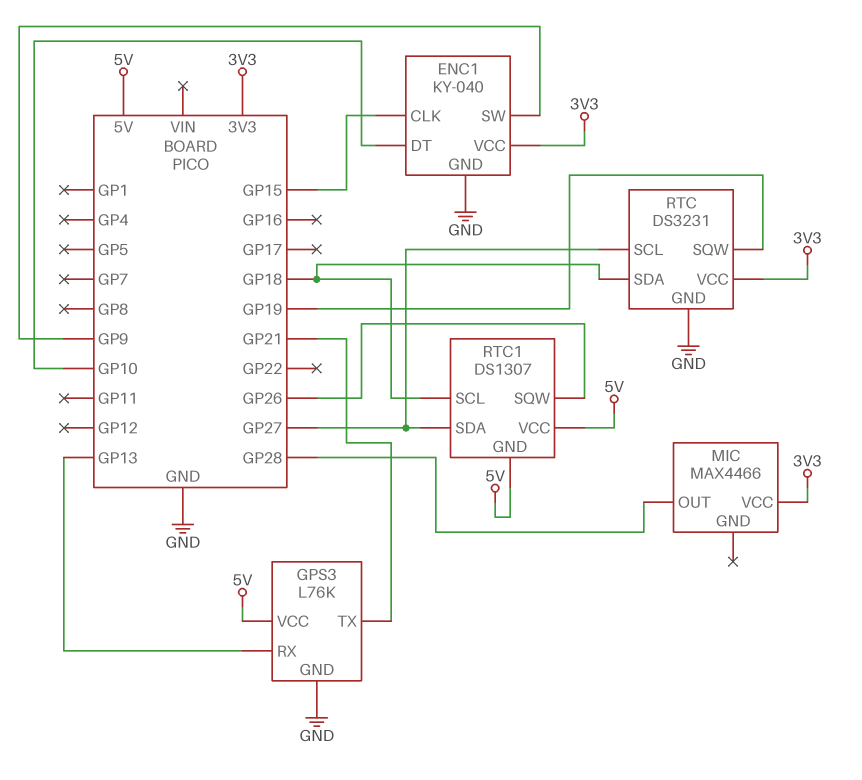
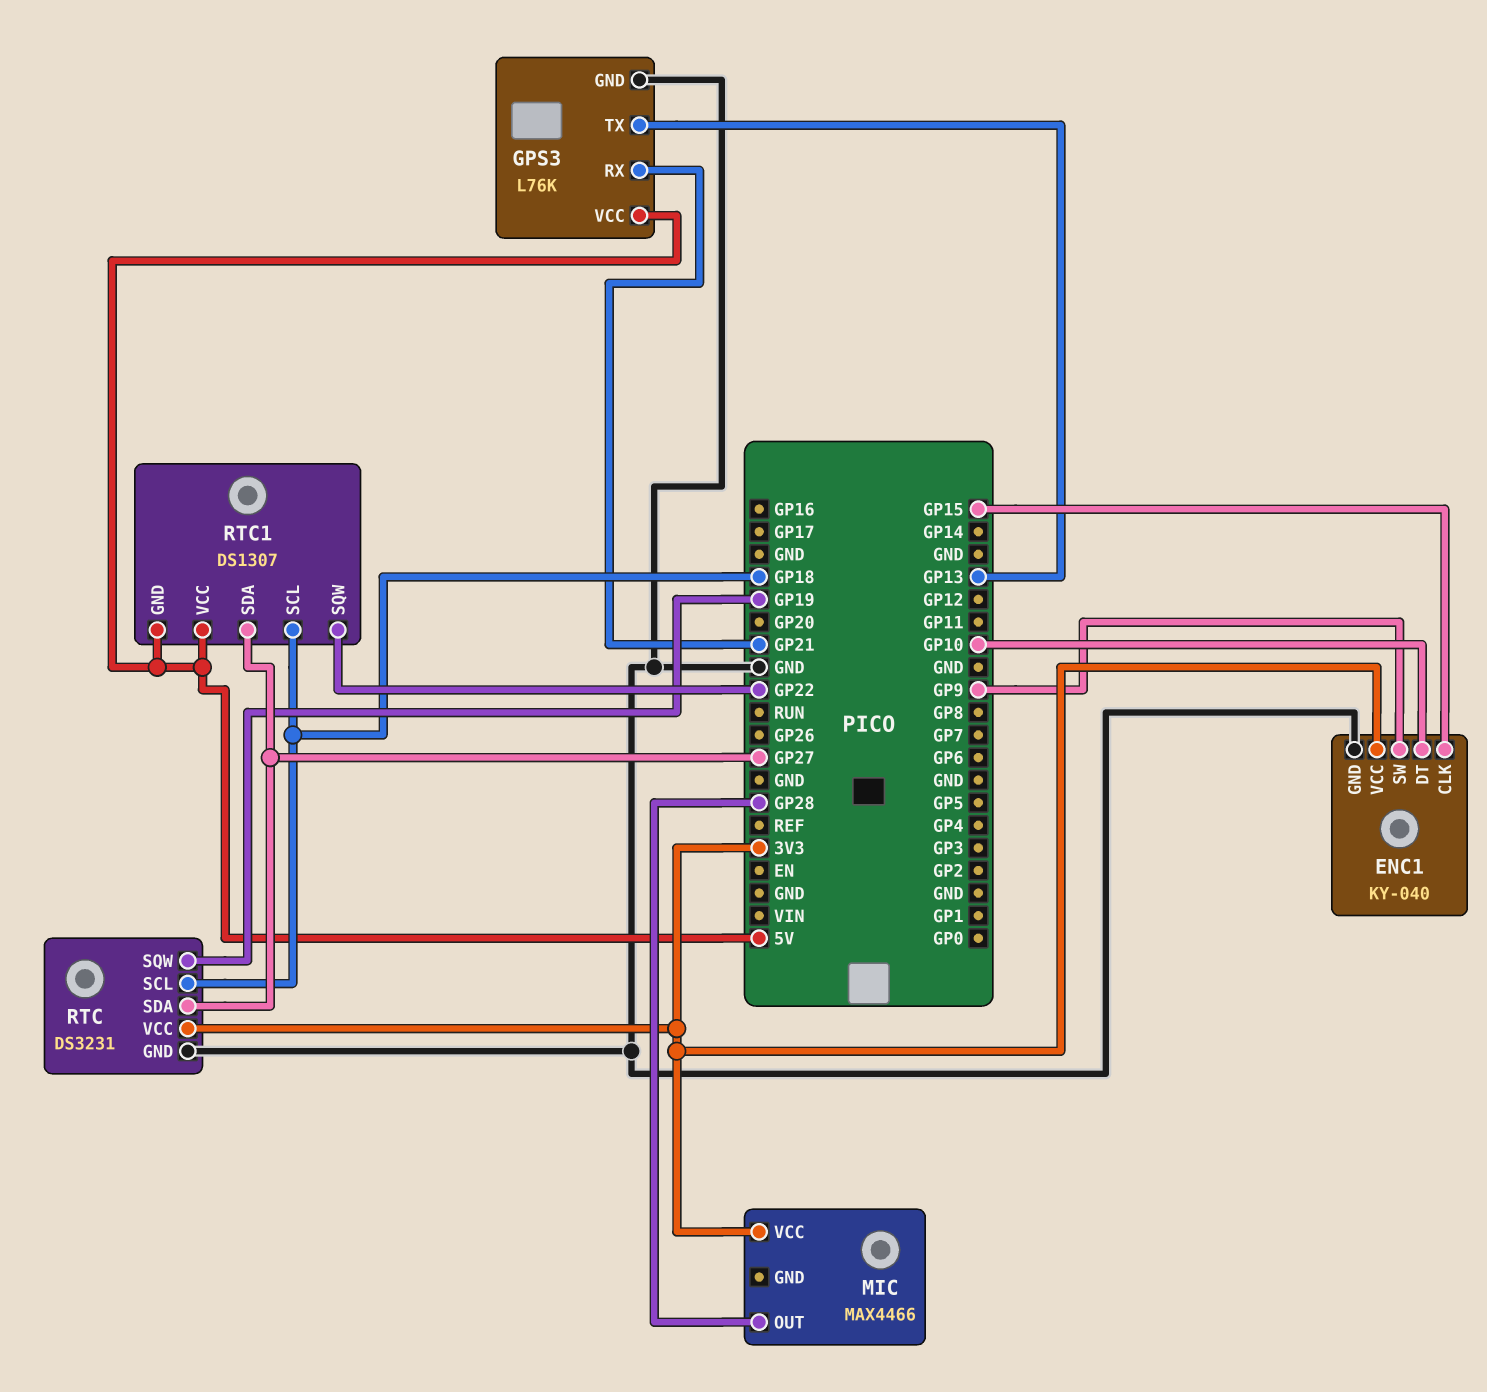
GPS3 pin RX: GP13 -> GP21
GPS3 pin TX: GP21 -> GP13
RTC pin SCL: GP27 -> GP18
RTC pin SDA: GP18 -> GP27
RTC1 pin SQW: GP26 -> GP22

